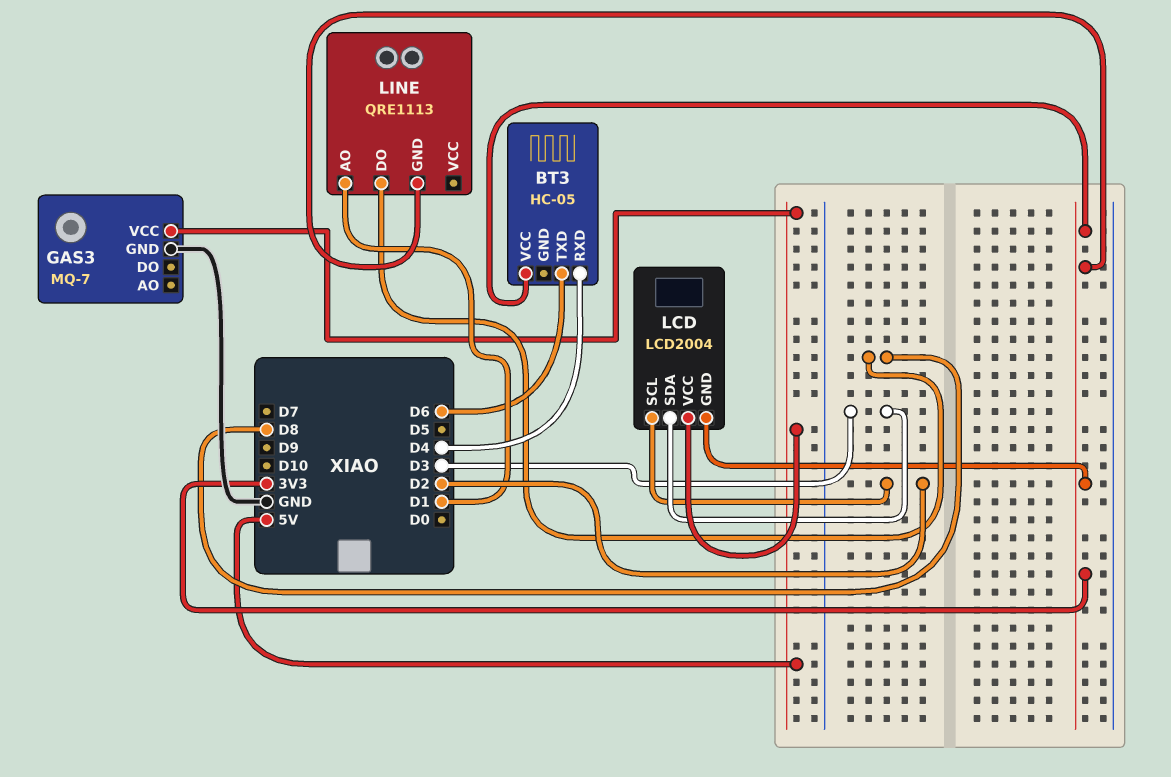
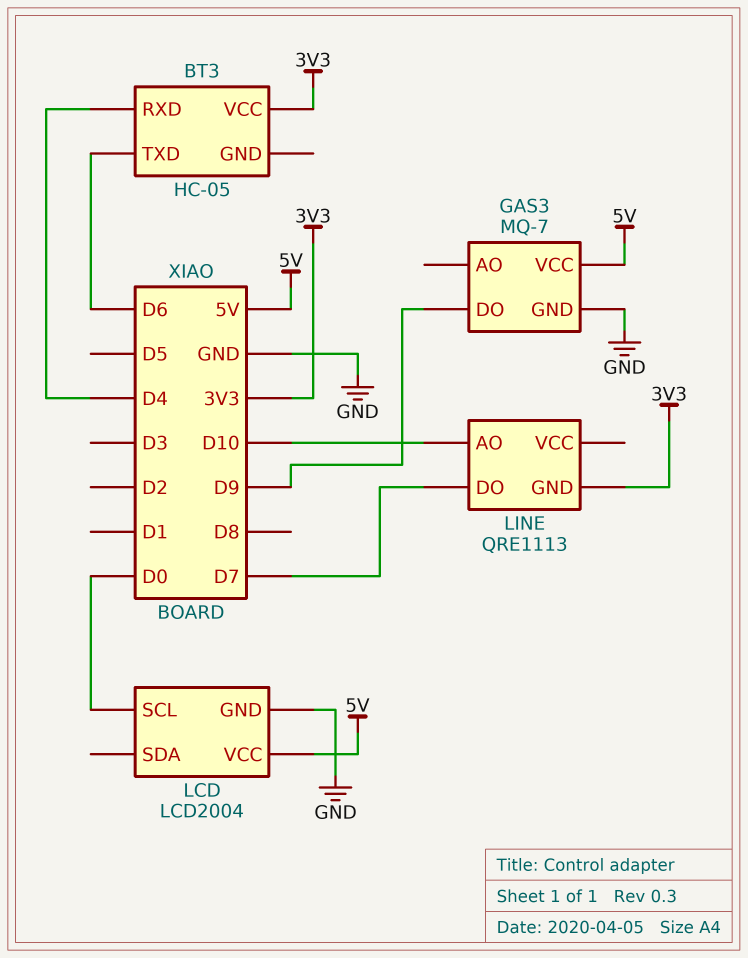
GAS3 pin DO: none -> D9
LCD pin GND: 3V3 -> GND
LCD pin SCL: D2 -> D0
LCD pin SDA: D3 -> none
LINE pin AO: D1 -> D10
LINE pin DO: D8 -> D7

